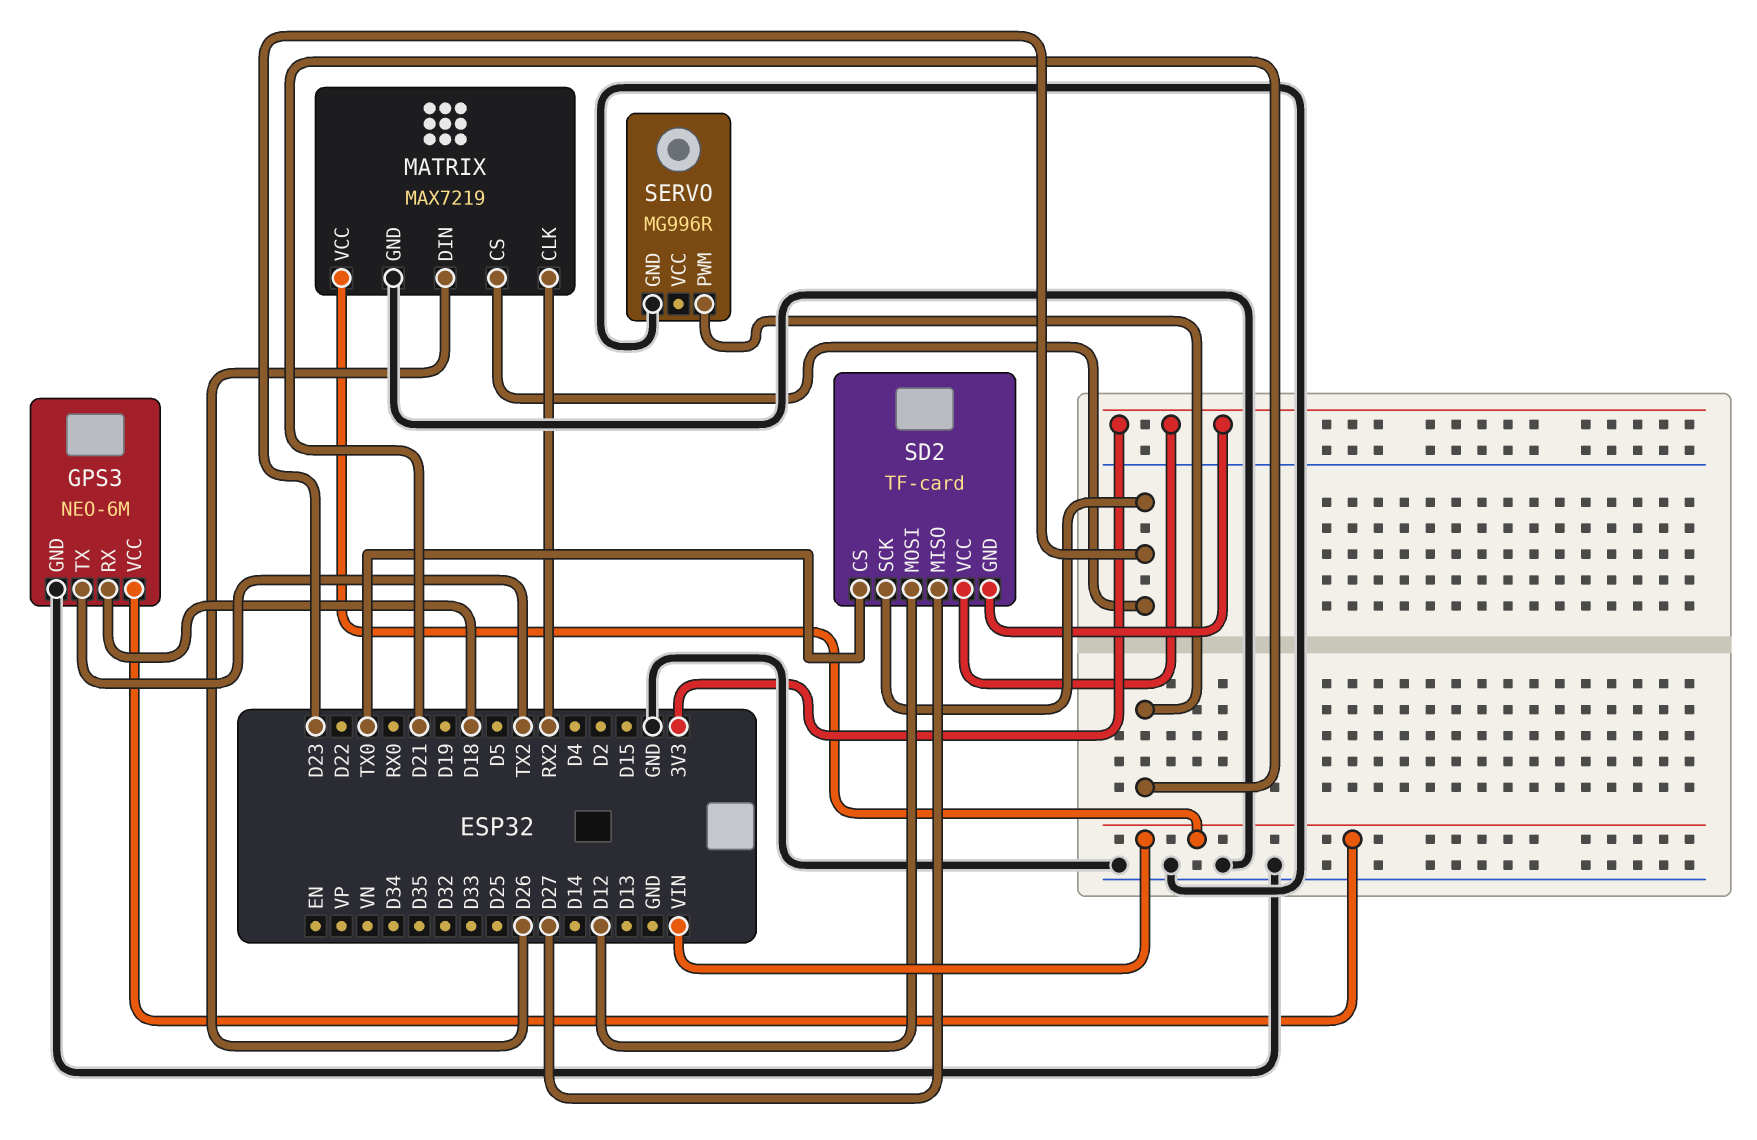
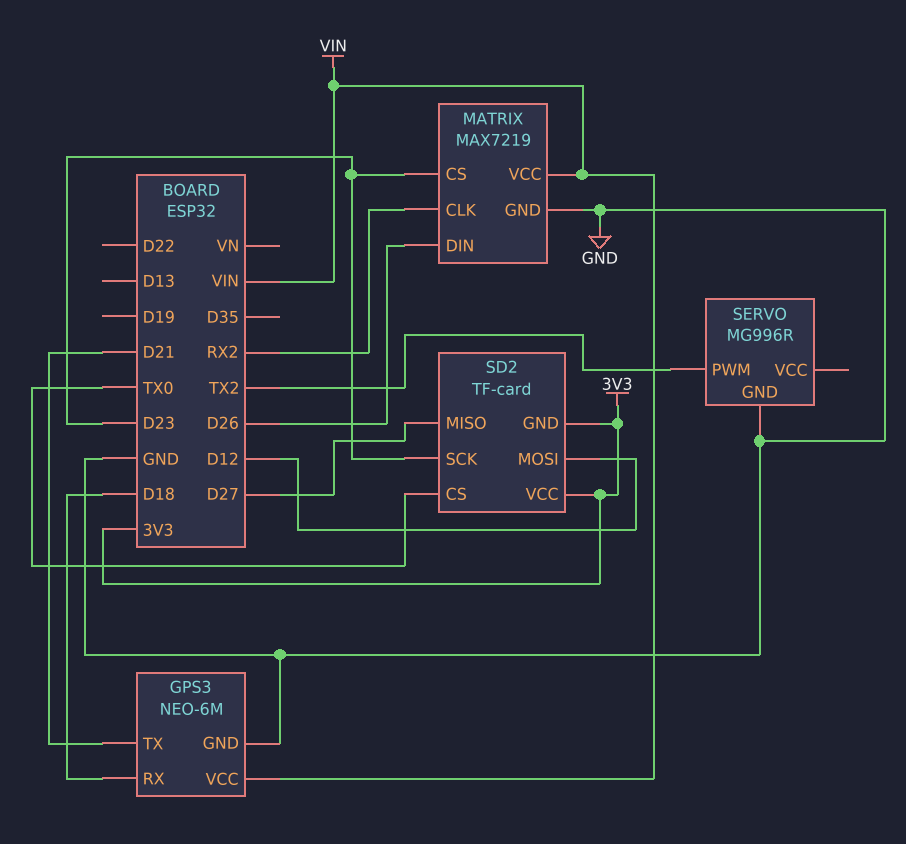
GPS3 pin TX: TX2 -> D21
SERVO pin PWM: D21 -> TX2

